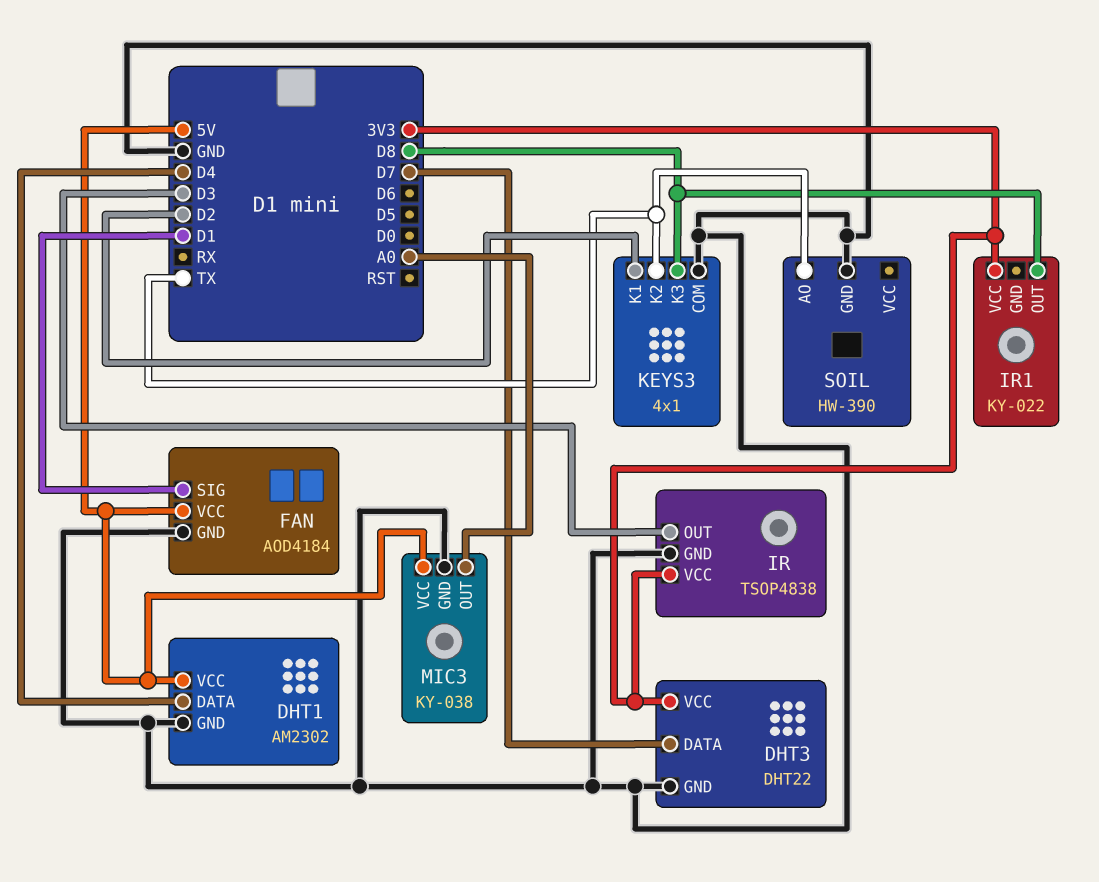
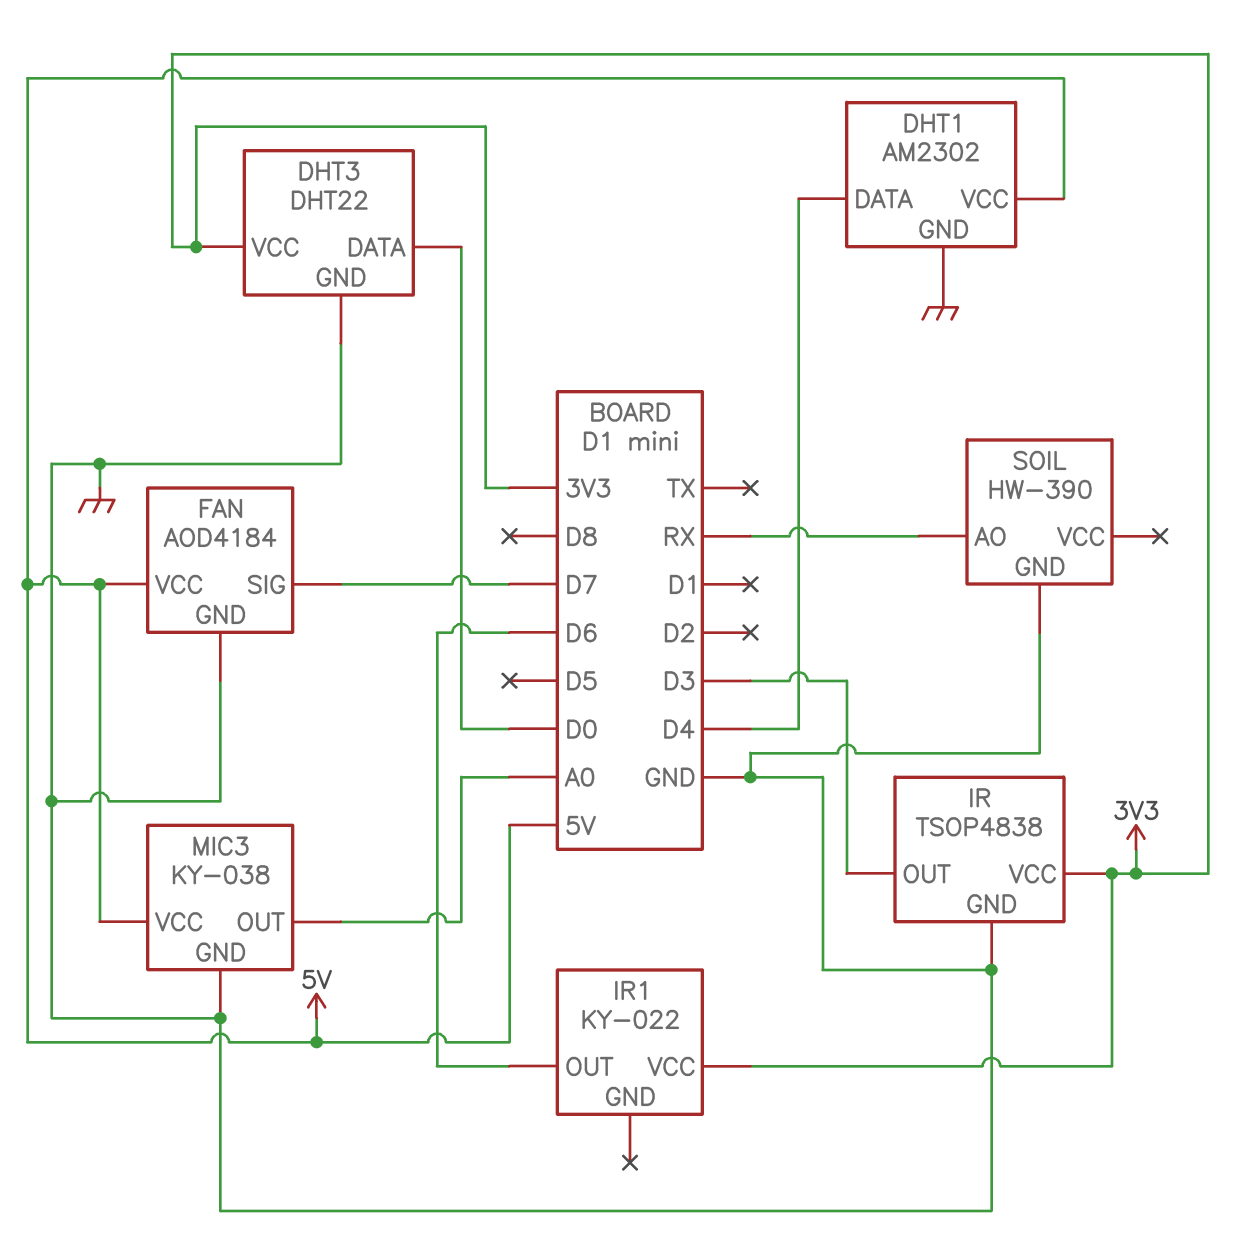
DHT3 pin DATA: D7 -> D0
FAN pin SIG: D1 -> D7
IR1 pin OUT: D8 -> D6
KEYS3: 4x1 -> none
KEYS3 pin COM: GND -> none
KEYS3 pin K1: D2 -> none
KEYS3 pin K2: TX -> none
KEYS3 pin K3: D8 -> none
SOIL pin AO: TX -> RX

